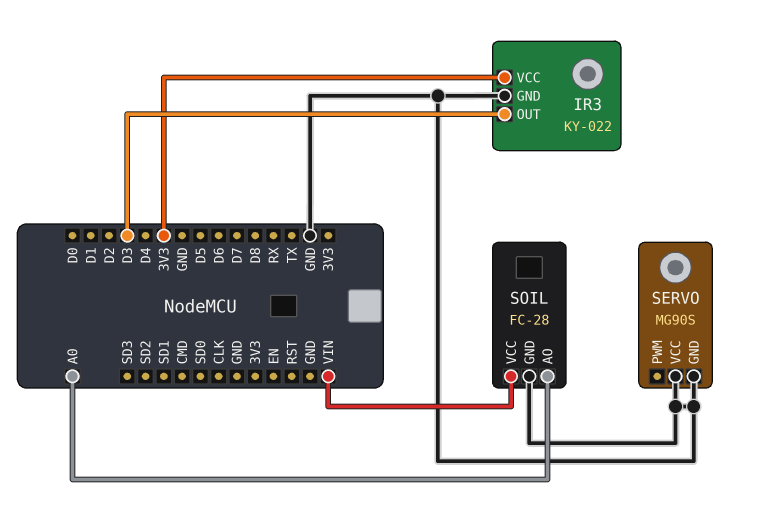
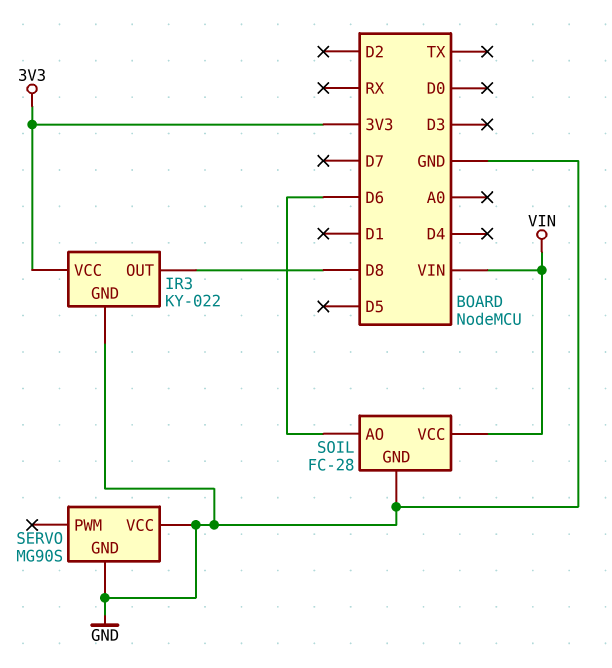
IR3 pin OUT: D3 -> D8
SOIL pin AO: A0 -> D6

